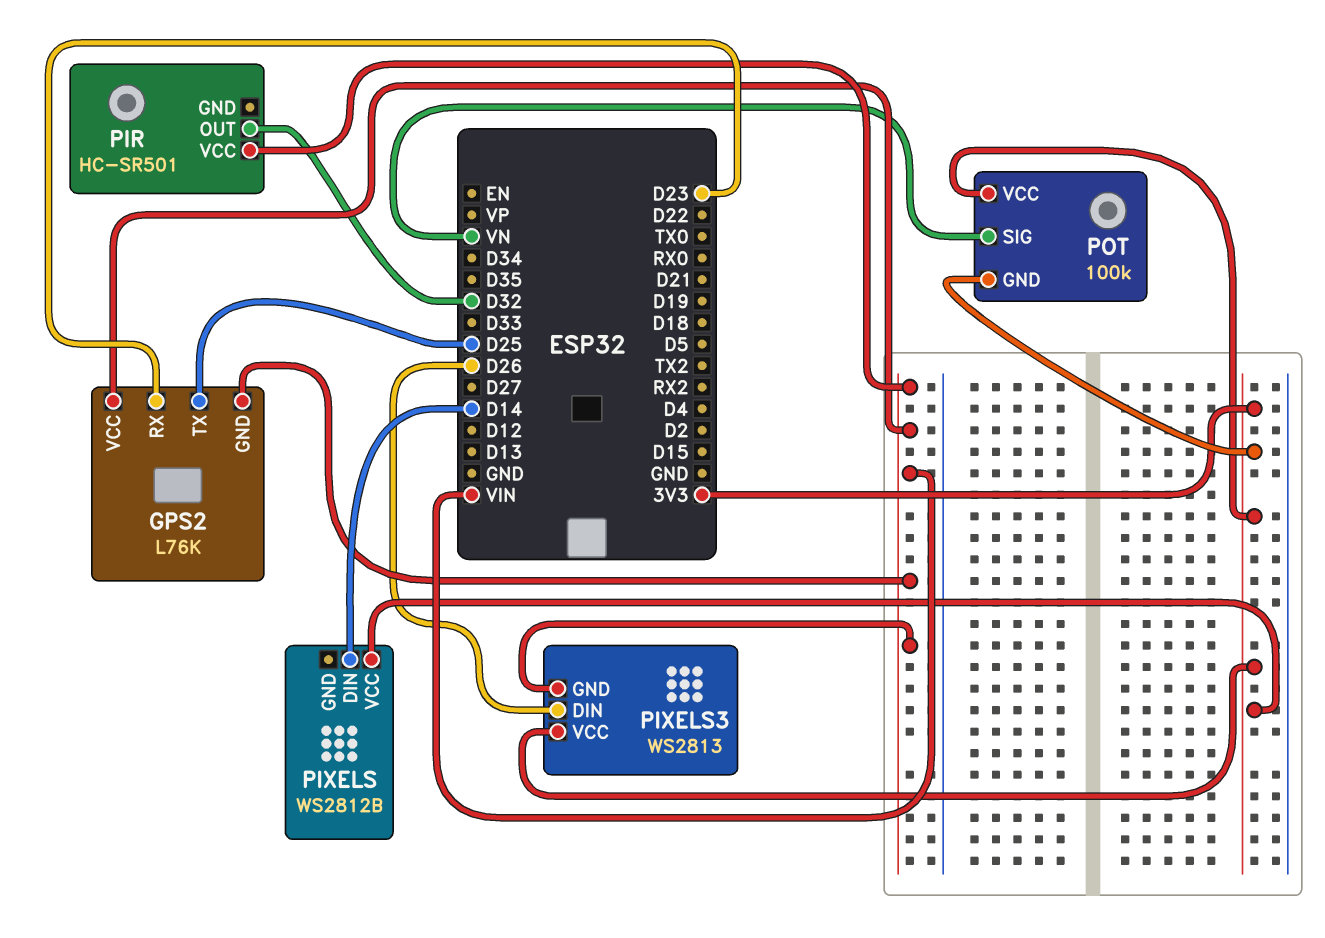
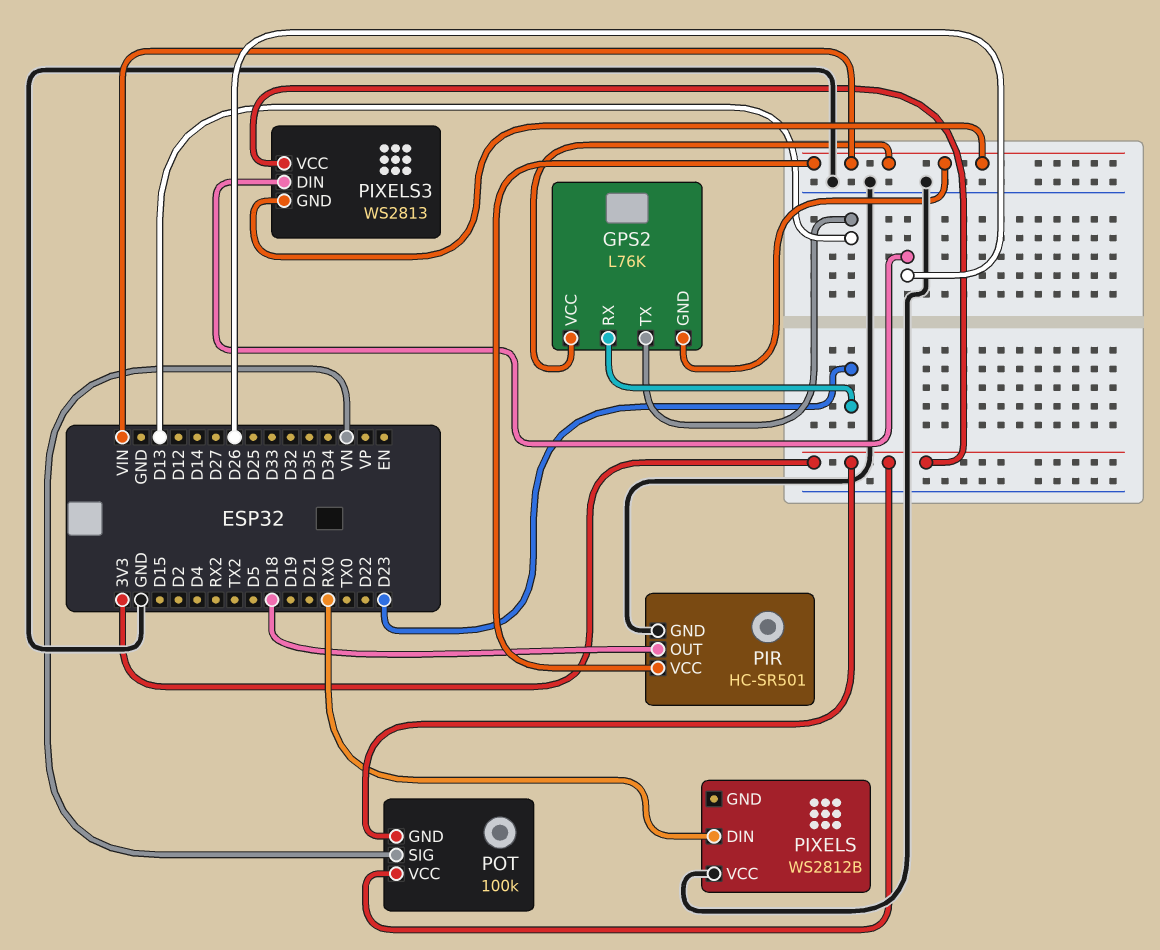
GPS2 pin TX: D25 -> D13
PIR pin GND: none -> GND
PIR pin OUT: D32 -> D18
PIXELS pin DIN: D14 -> RX0
PIXELS pin VCC: 3V3 -> GND

